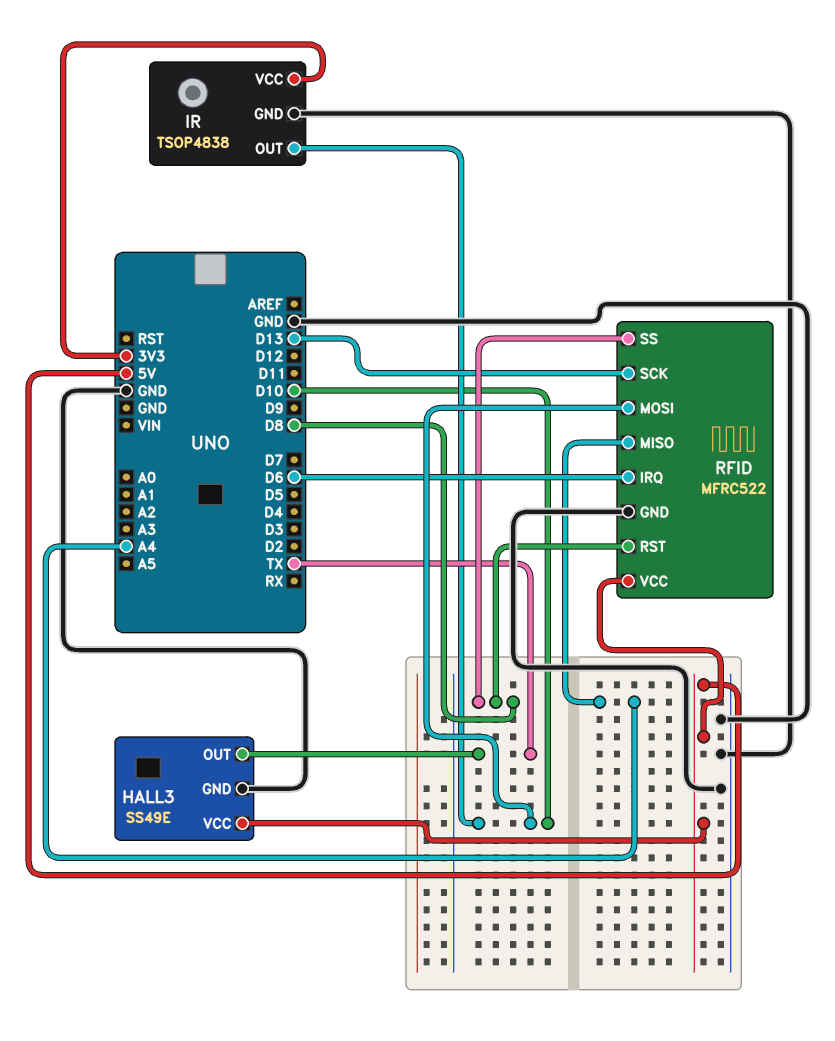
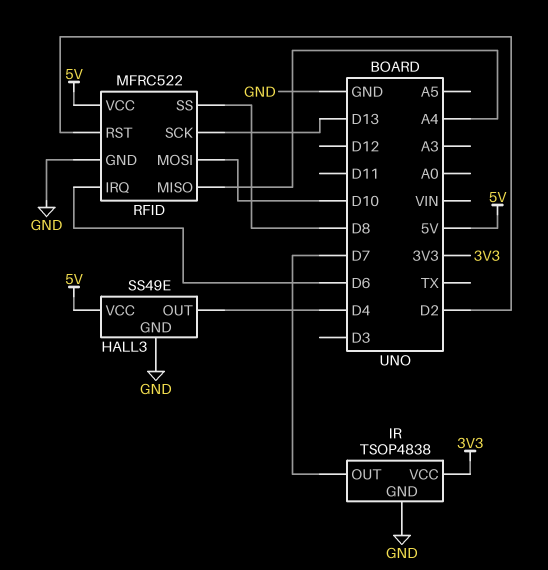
HALL3 pin OUT: TX -> D4
IR pin OUT: D10 -> D7
RFID pin RST: D8 -> D2

